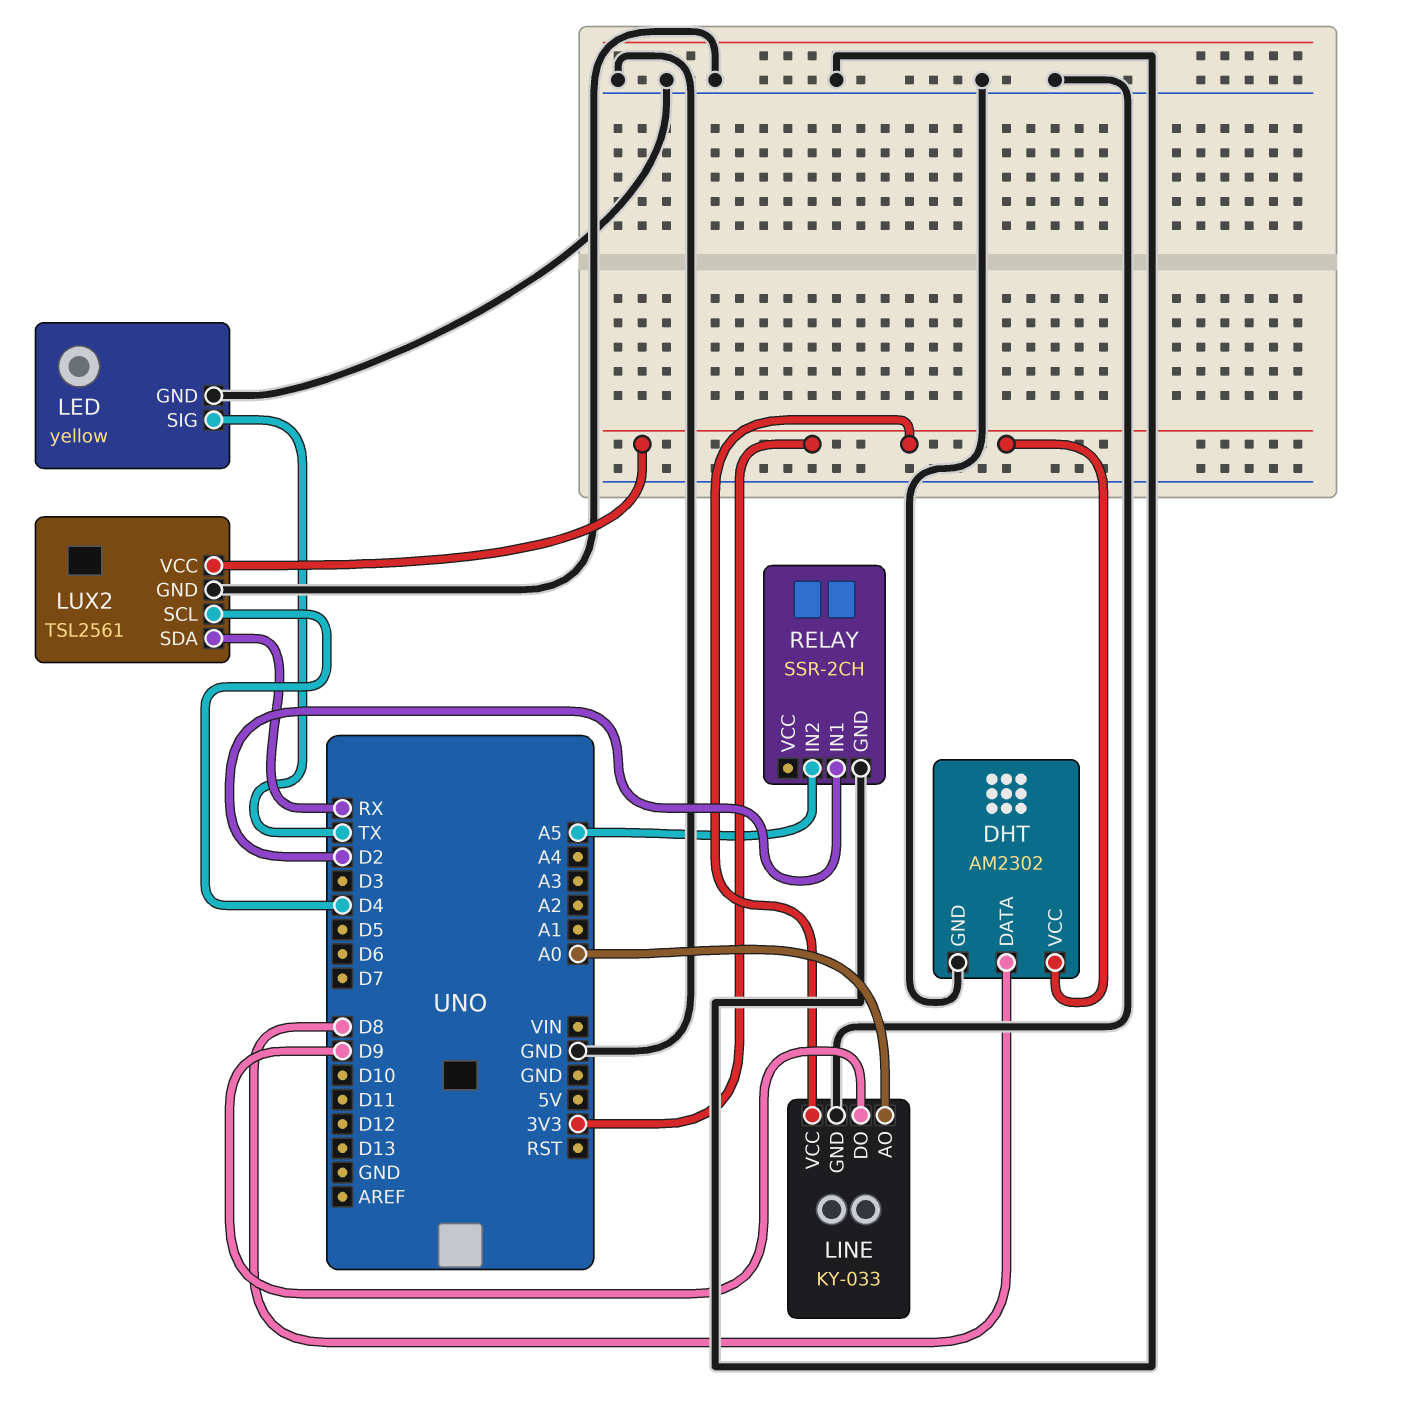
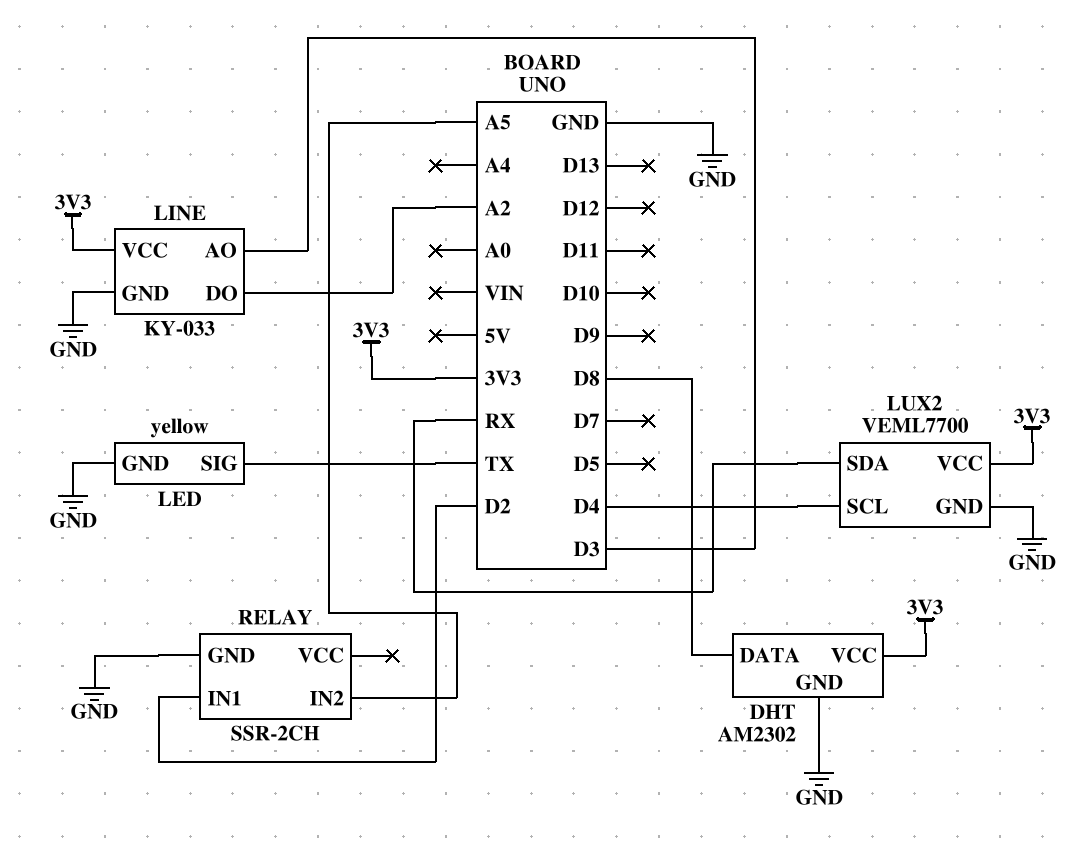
LINE pin AO: A0 -> D3
LINE pin DO: D9 -> A2
LUX2: TSL2561 -> VEML7700

